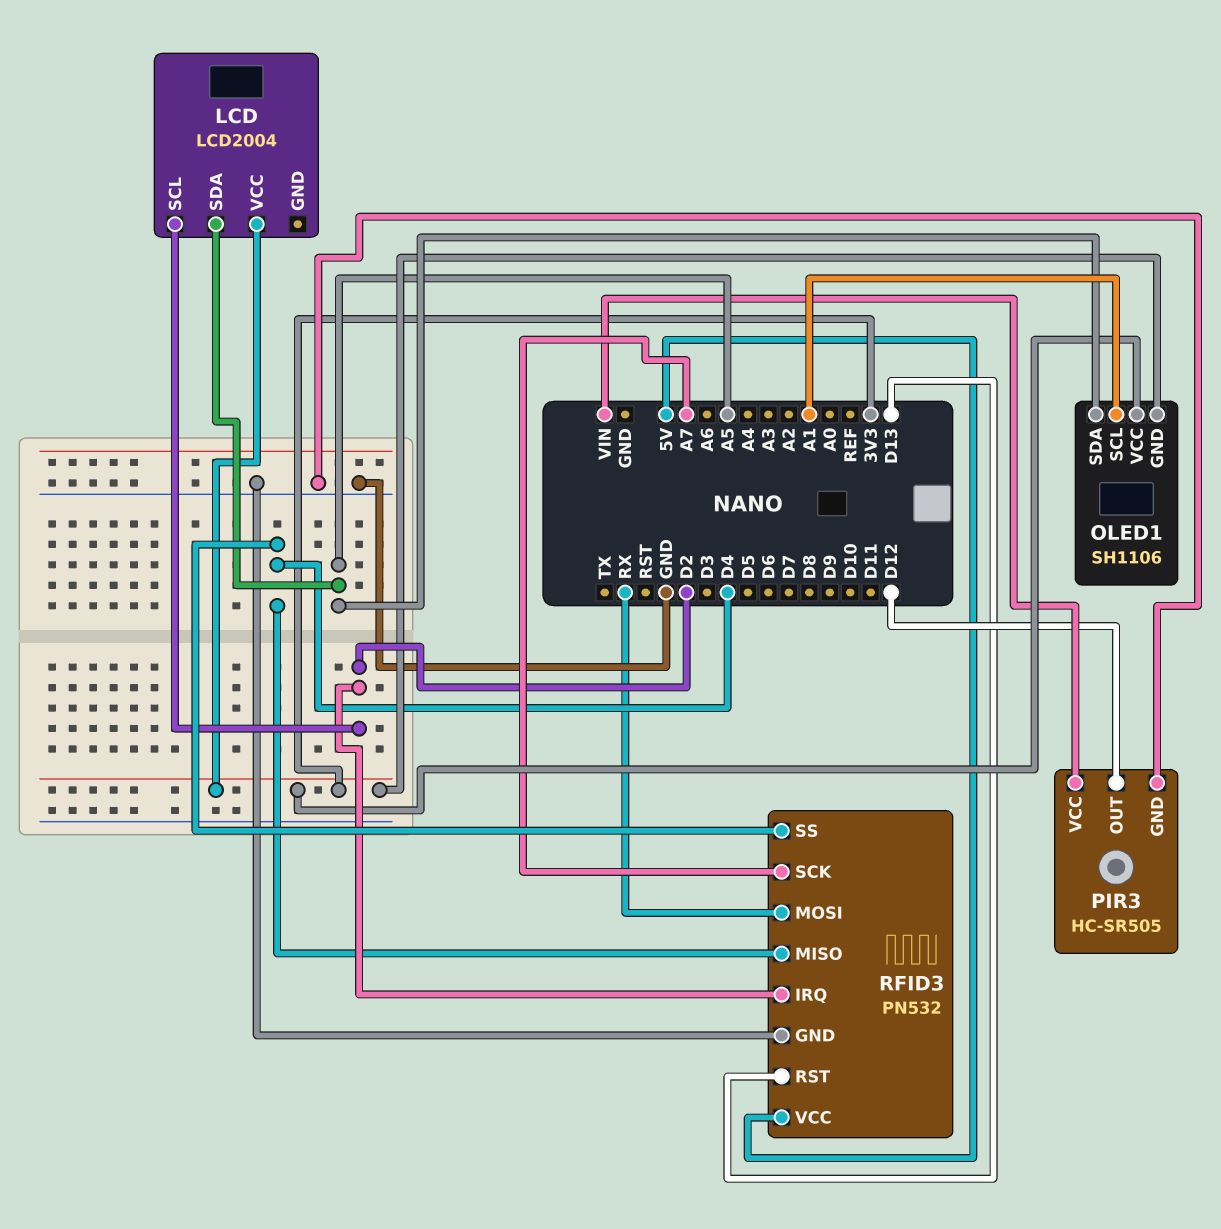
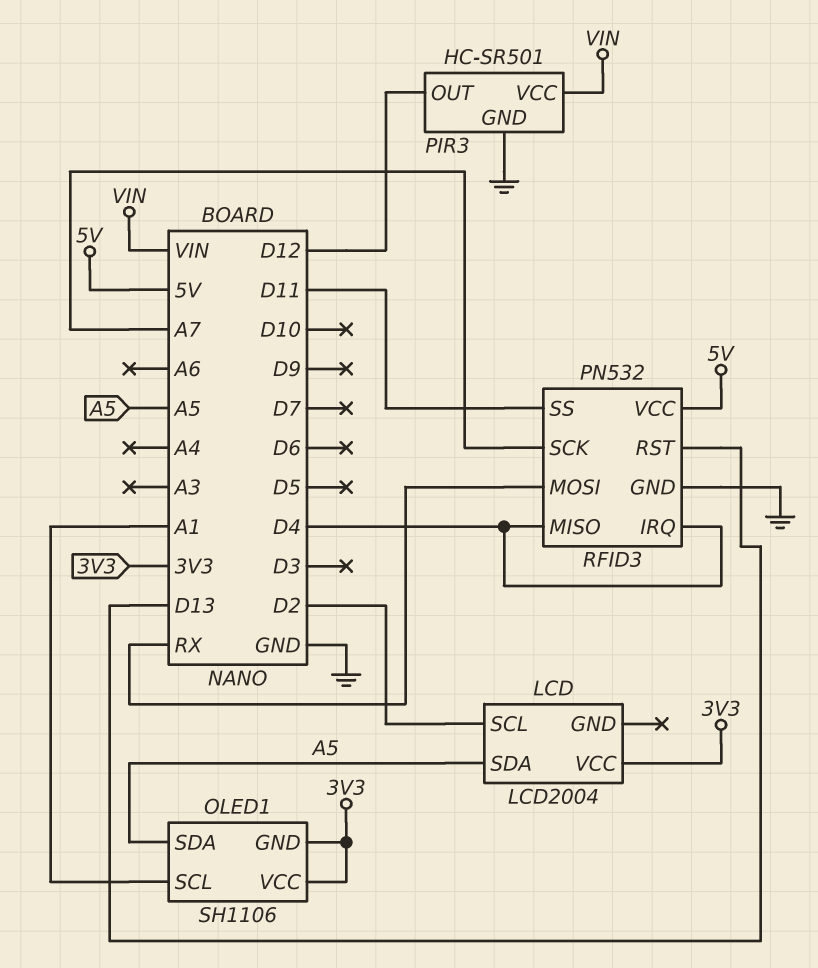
PIR3: HC-SR505 -> HC-SR501
RFID3 pin IRQ: D2 -> D4
RFID3 pin SS: D4 -> D11

